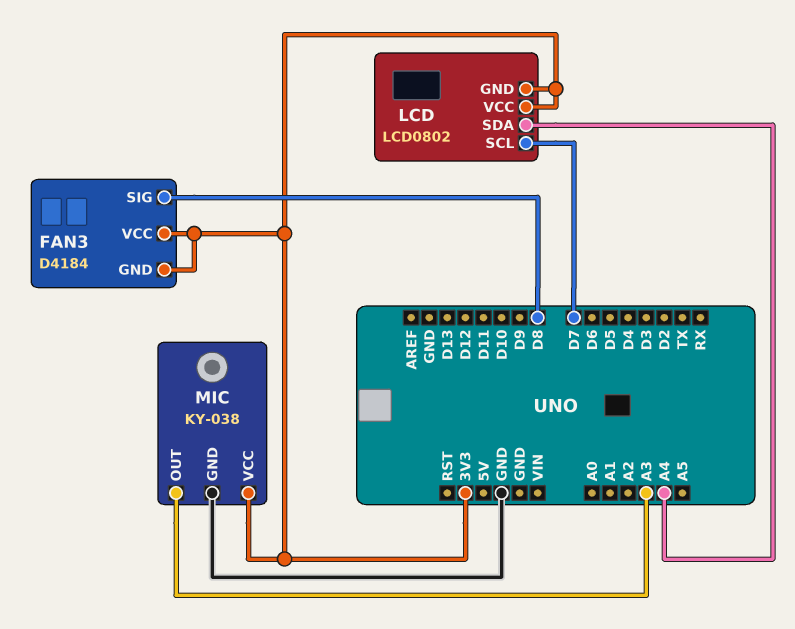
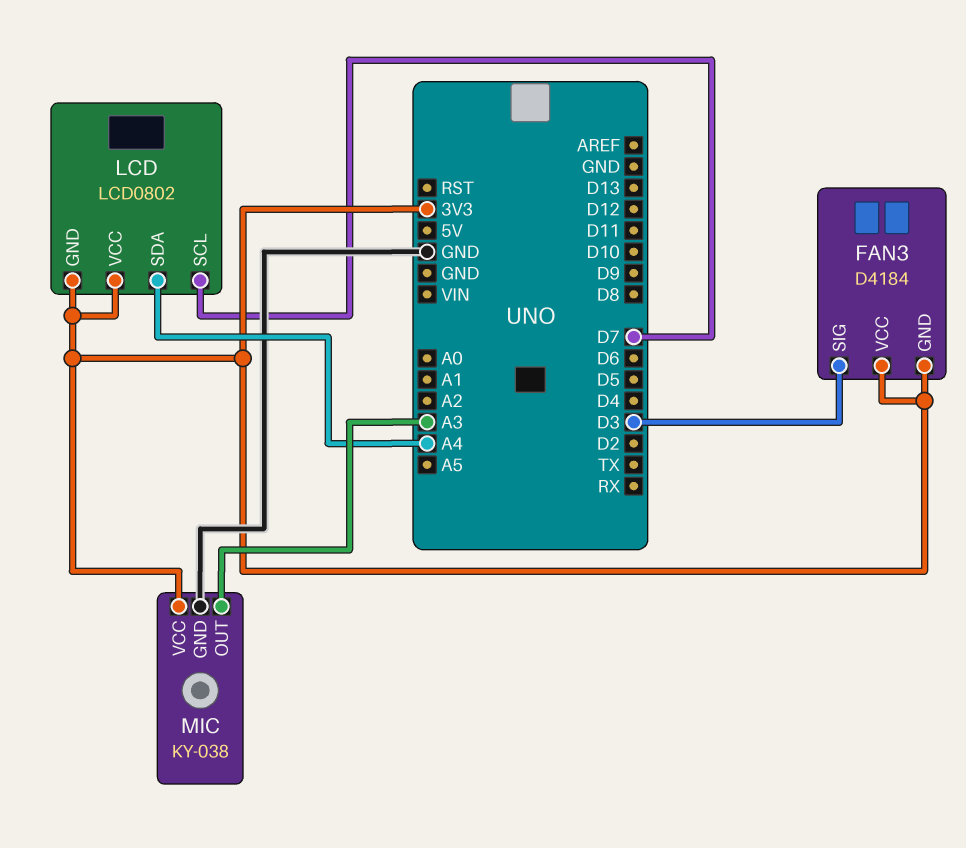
FAN3 pin SIG: D8 -> D3

